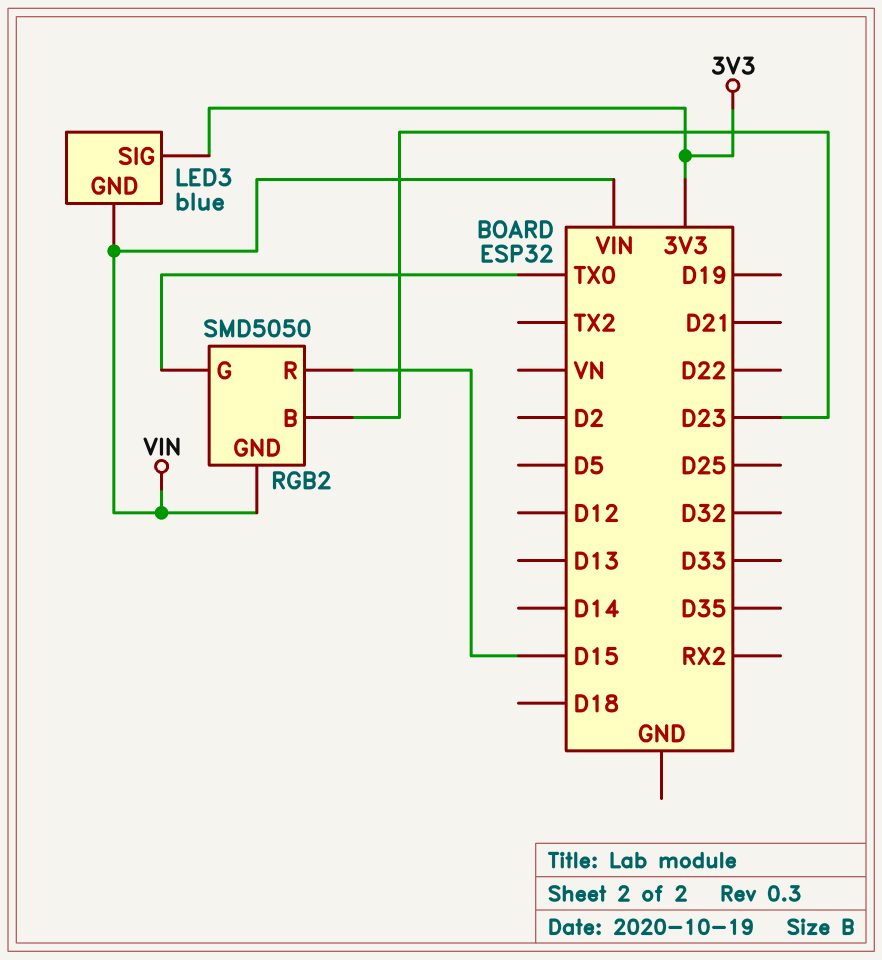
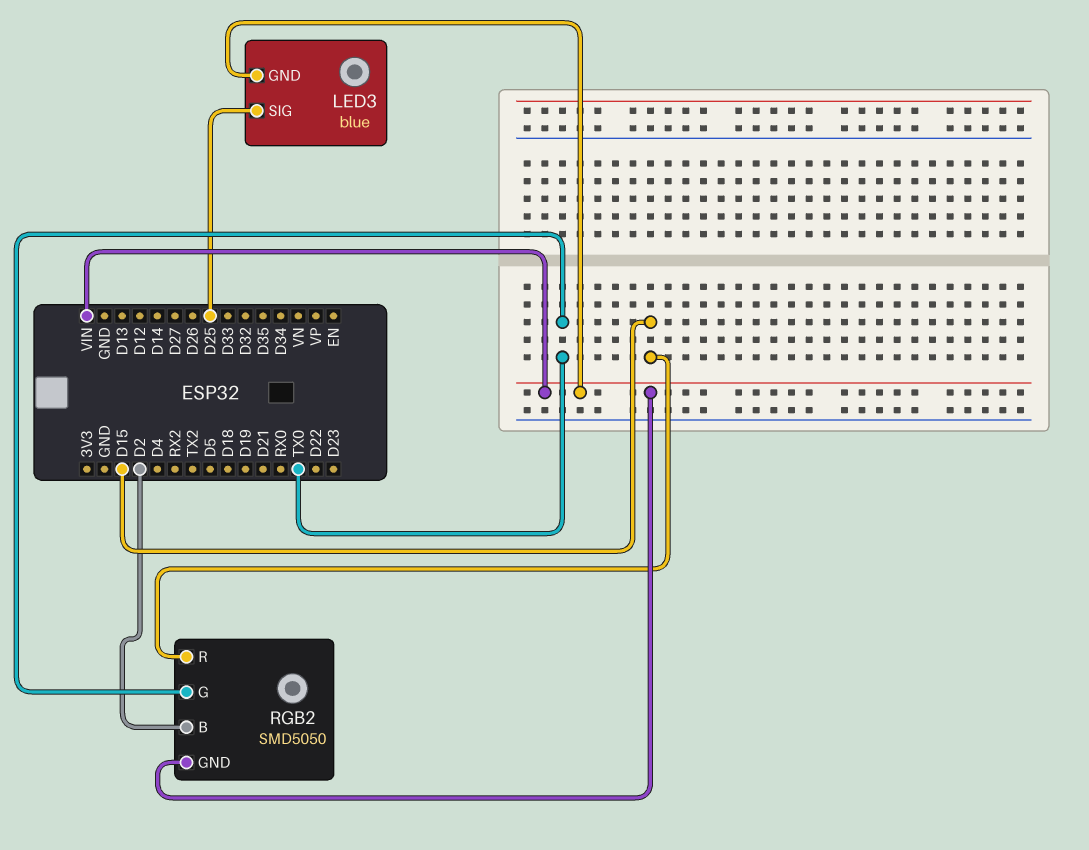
LED3 pin SIG: 3V3 -> D25
RGB2 pin B: D23 -> D2

